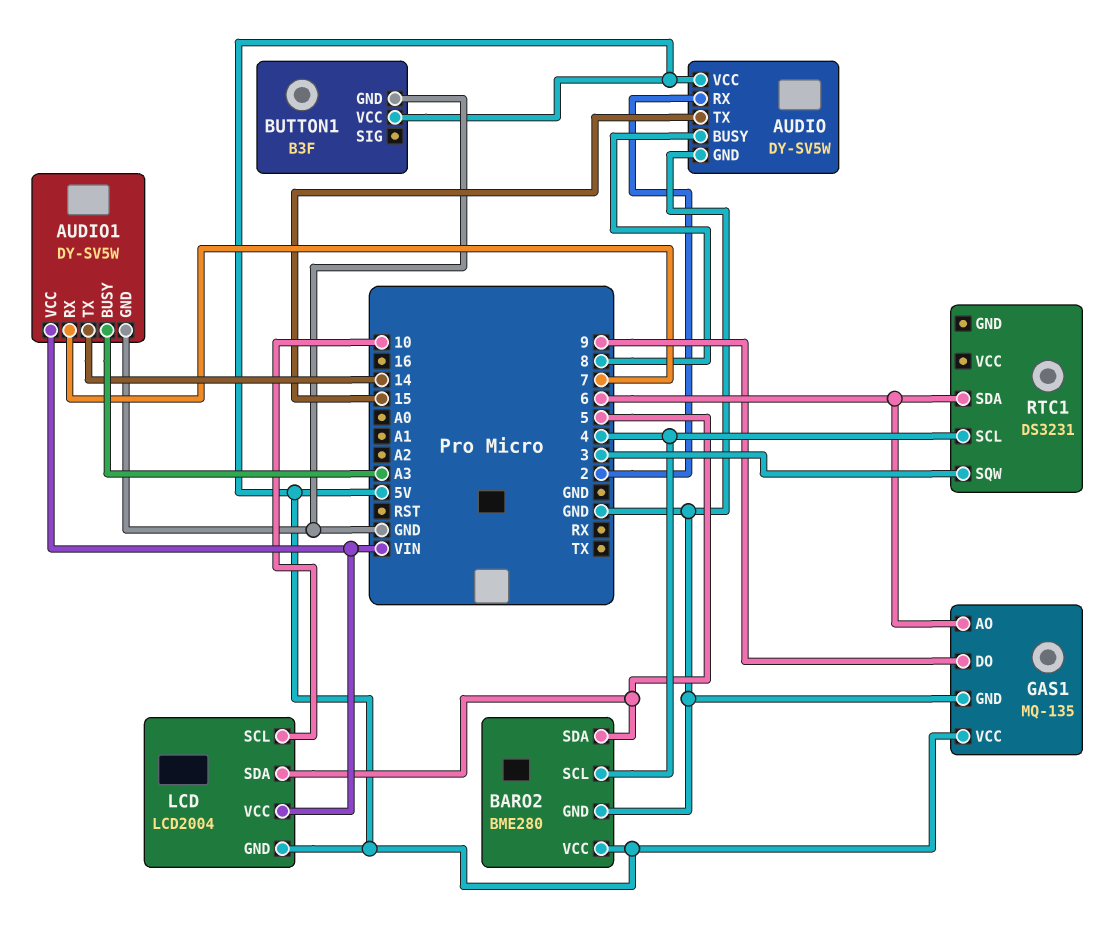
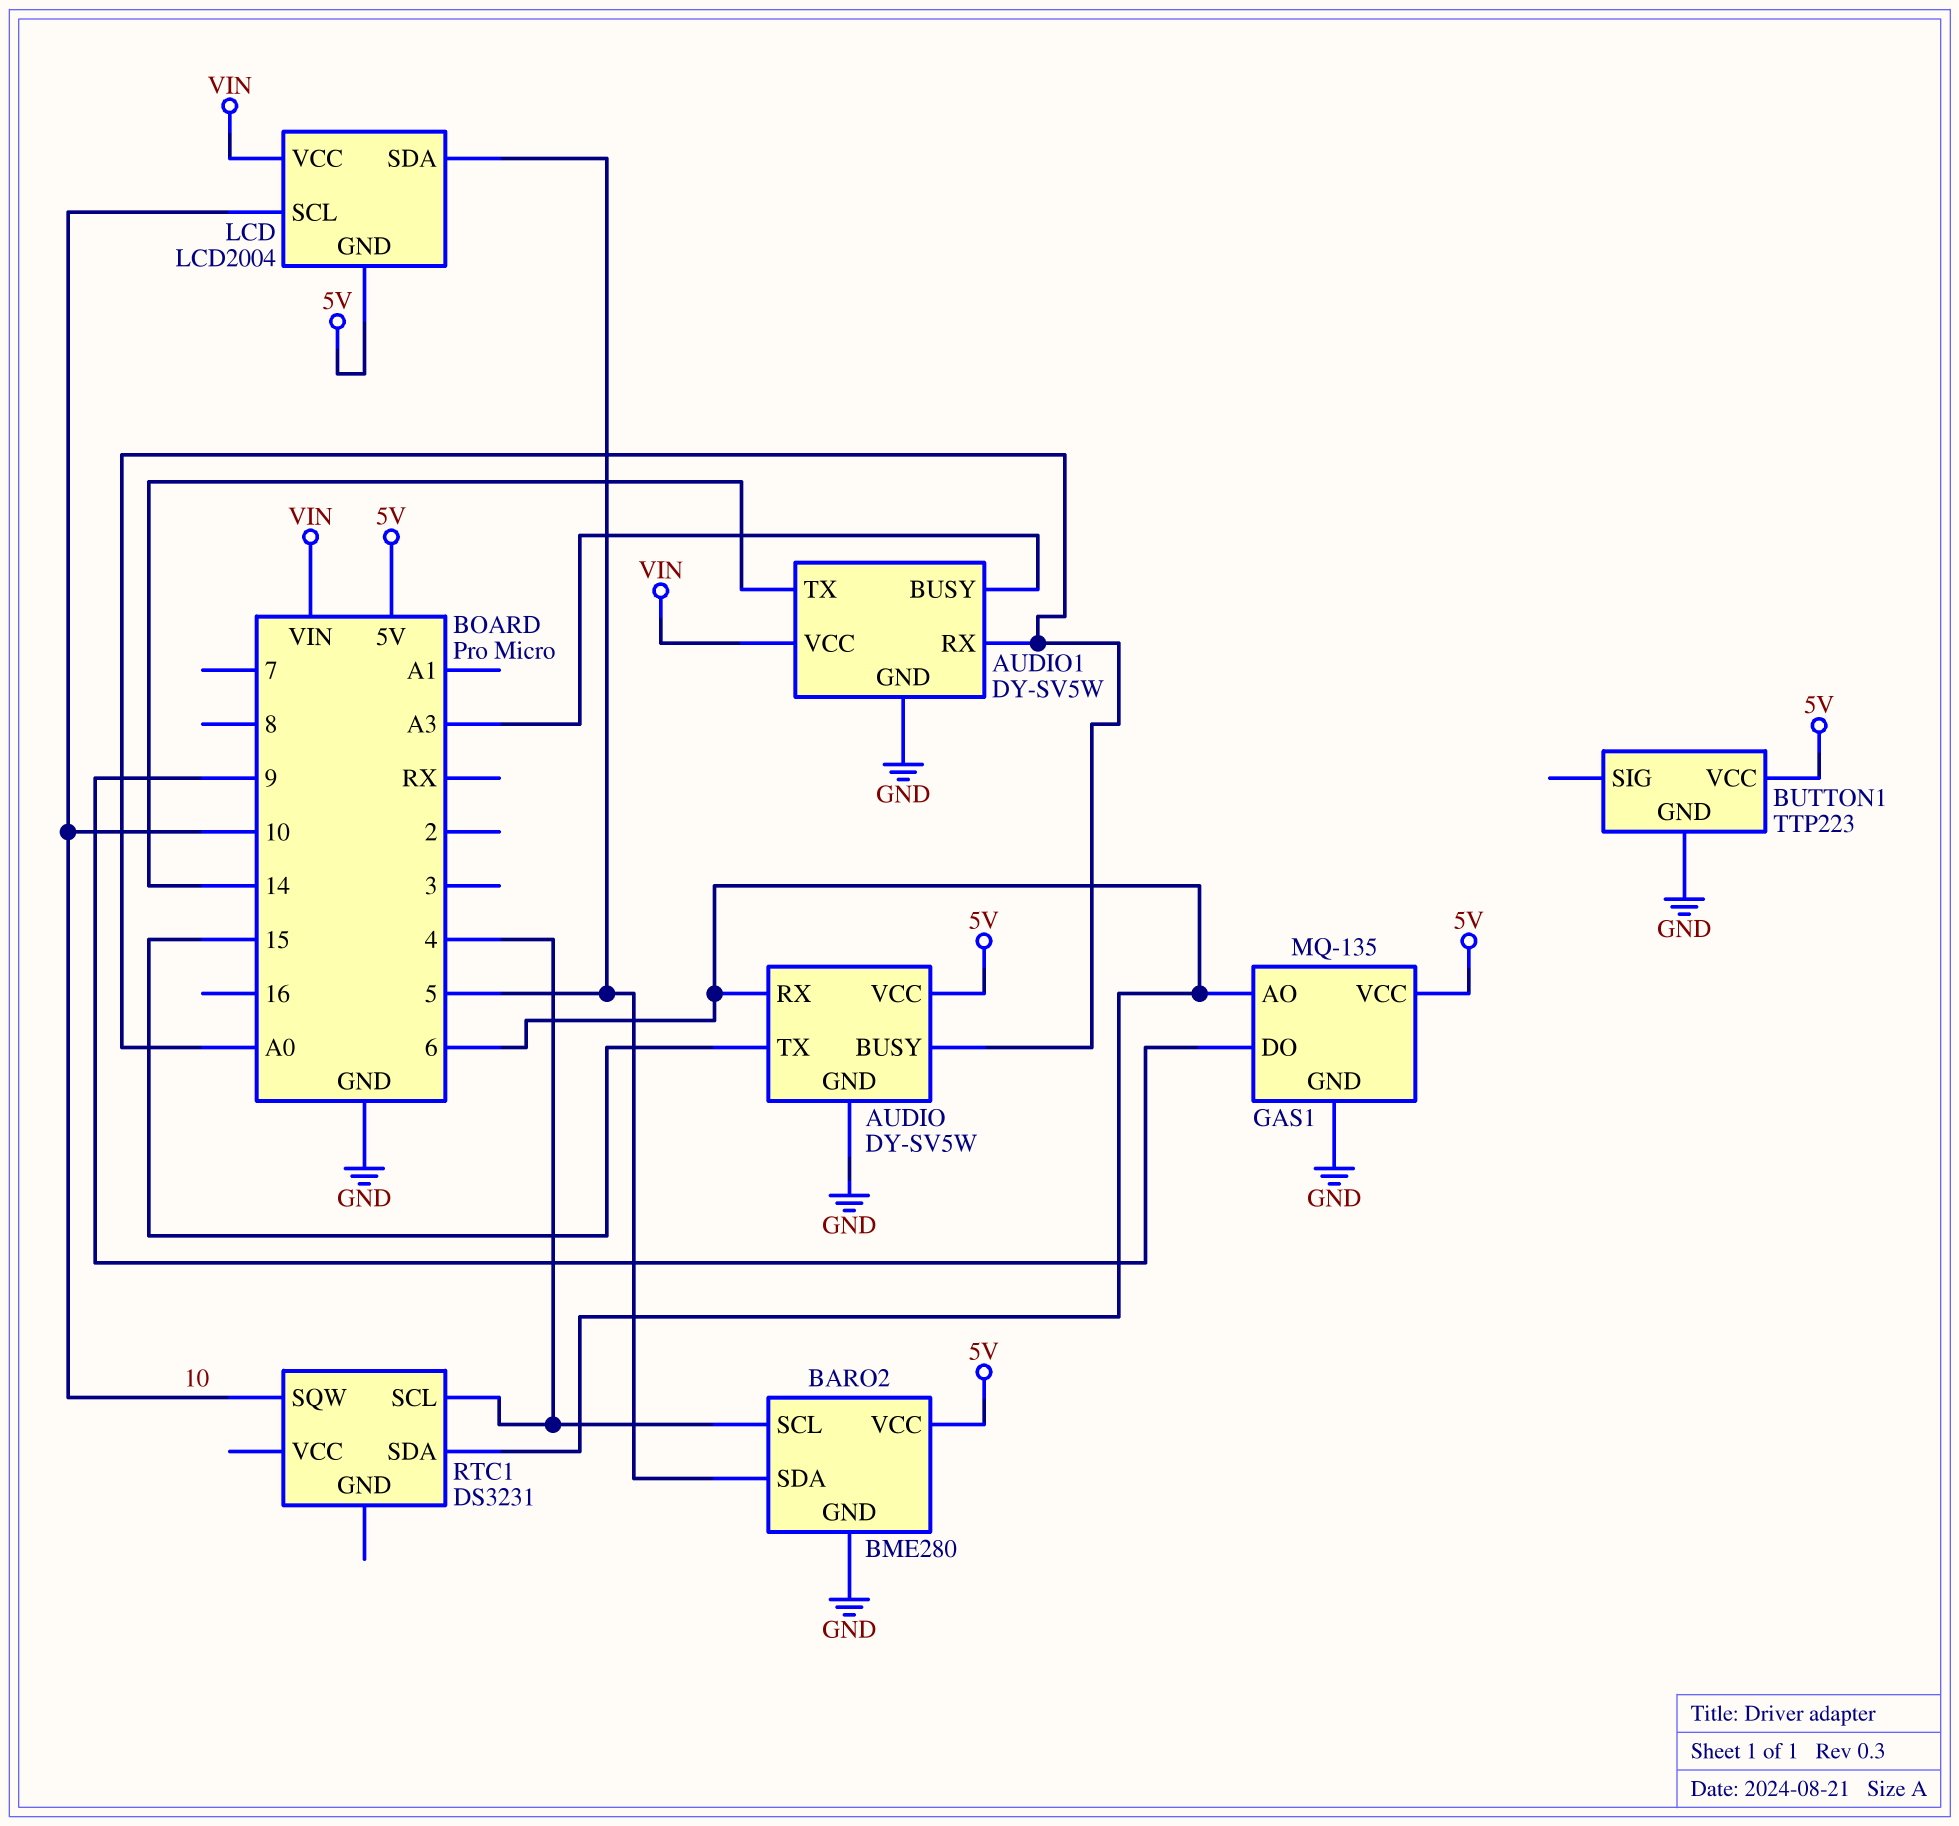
AUDIO pin BUSY: 8 -> A0
AUDIO pin RX: 2 -> 6
AUDIO1 pin RX: 7 -> A0
BUTTON1: B3F -> TTP223
RTC1 pin SQW: 3 -> 10

